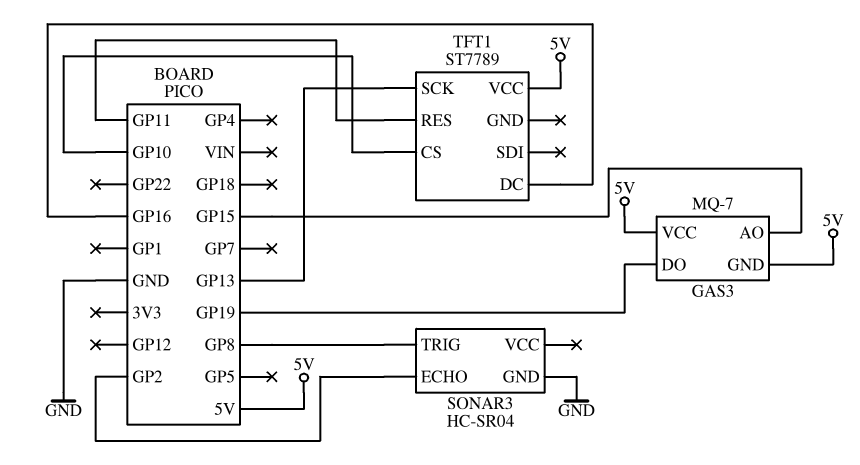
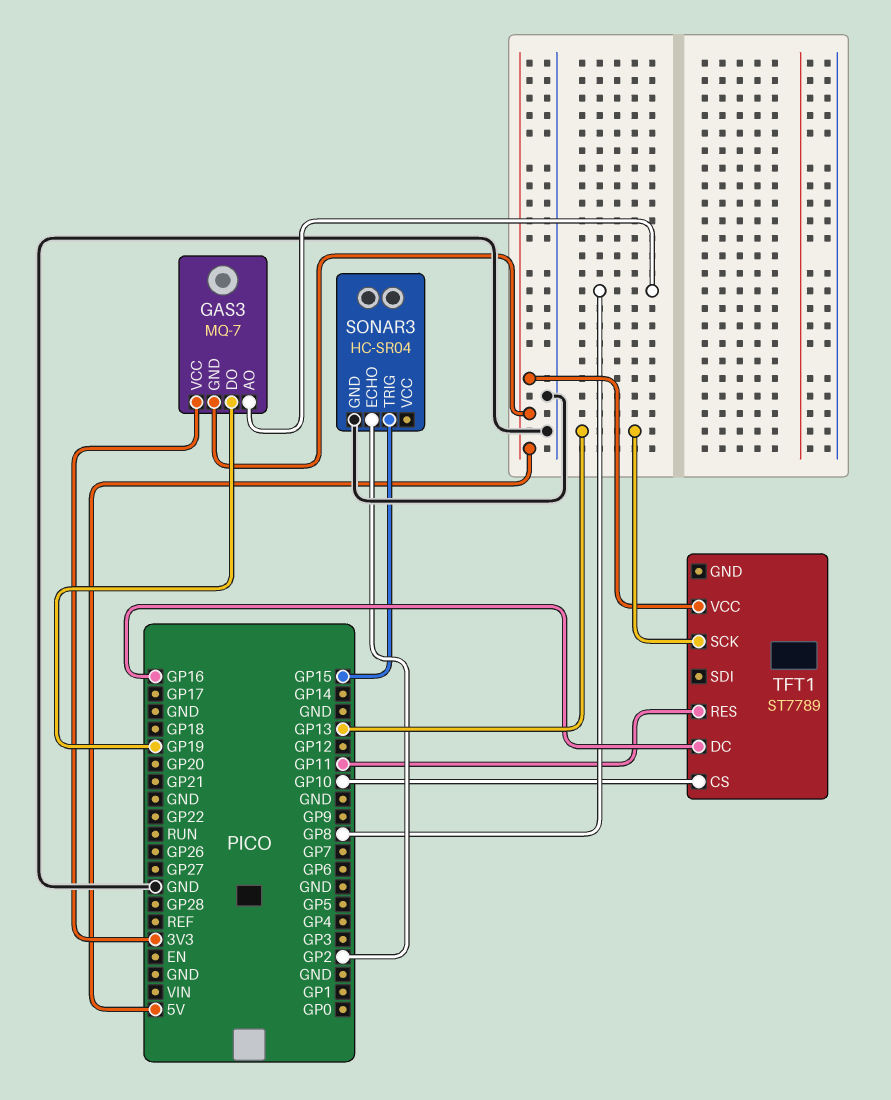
GAS3 pin AO: GP15 -> GP8
GAS3 pin VCC: 5V -> 3V3
SONAR3 pin TRIG: GP8 -> GP15

